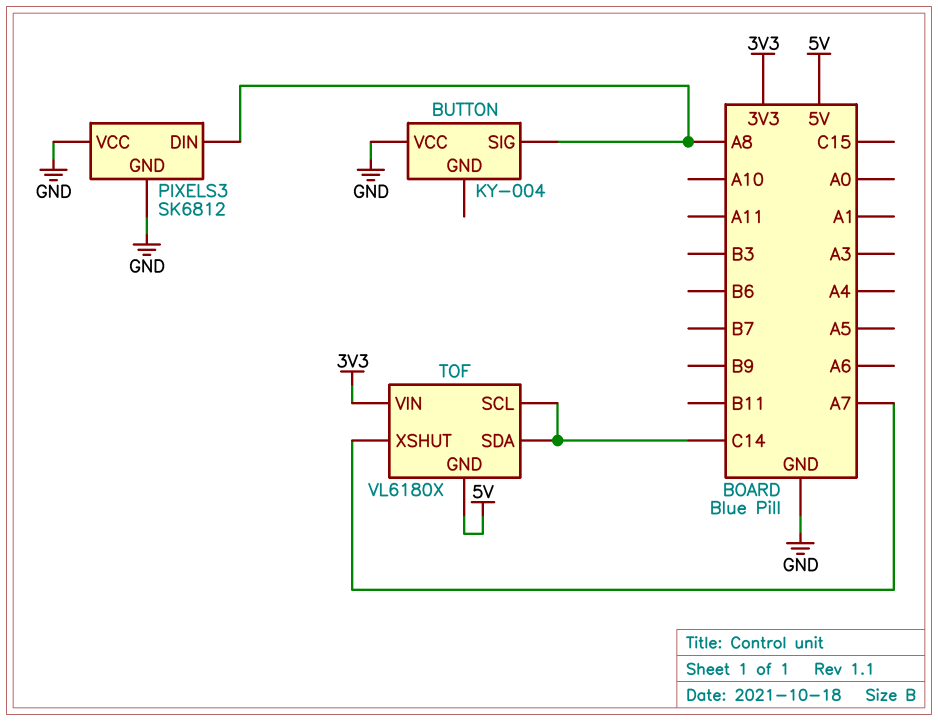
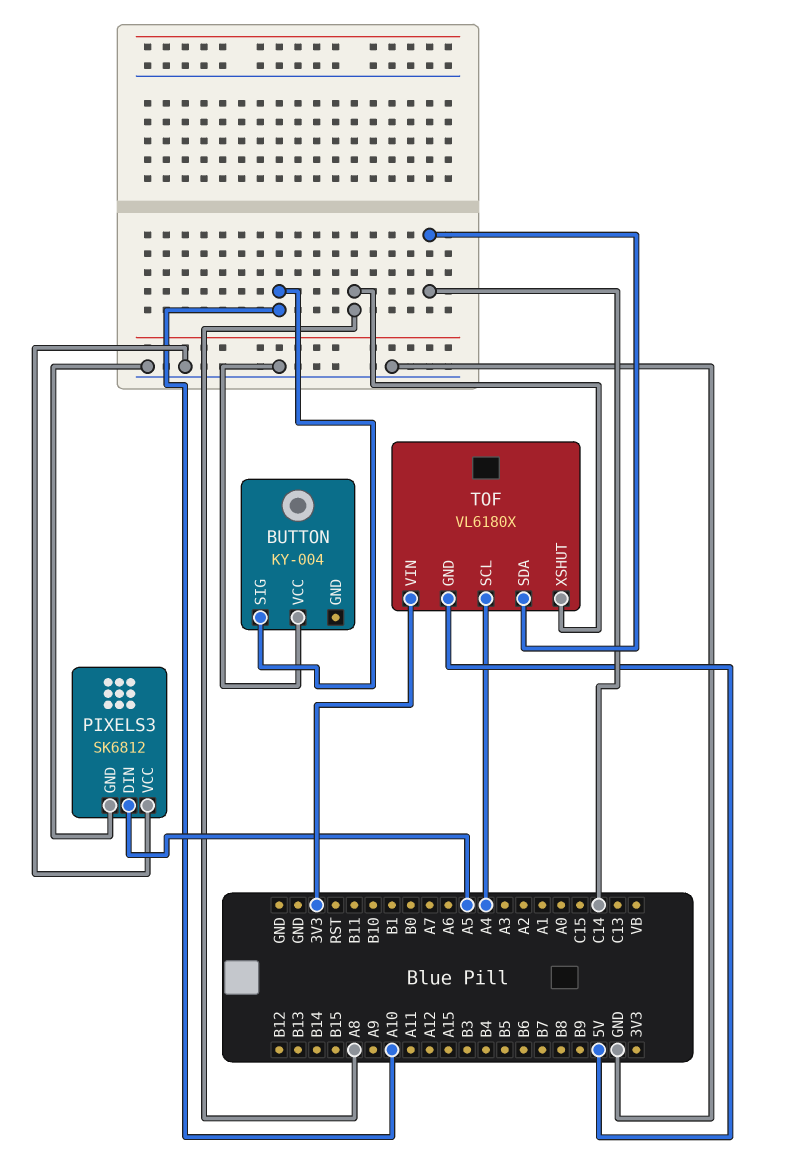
BUTTON pin SIG: A8 -> A10
PIXELS3 pin DIN: A8 -> A5
TOF pin SCL: C14 -> A4
TOF pin XSHUT: A7 -> A8

